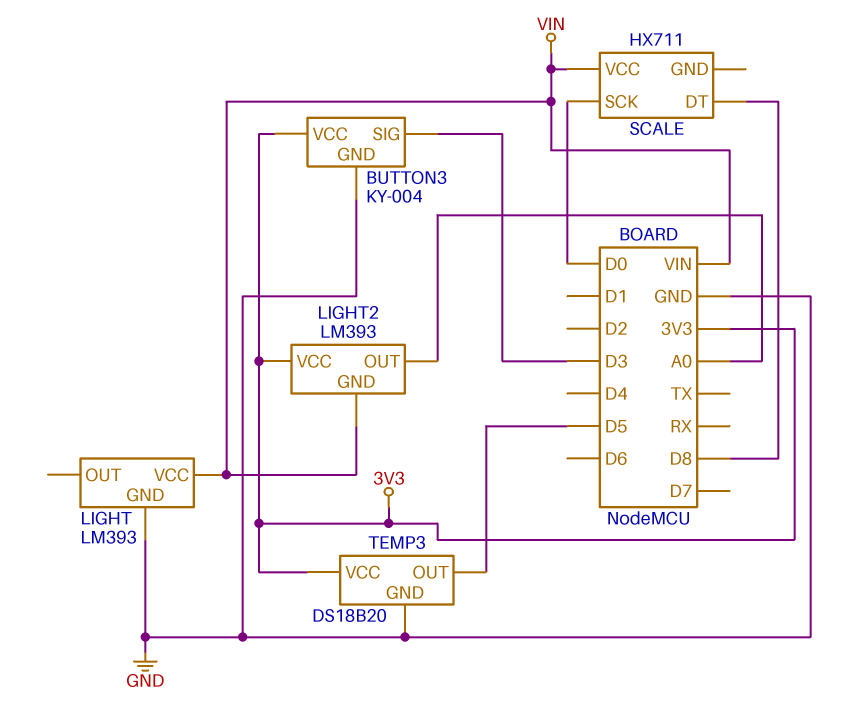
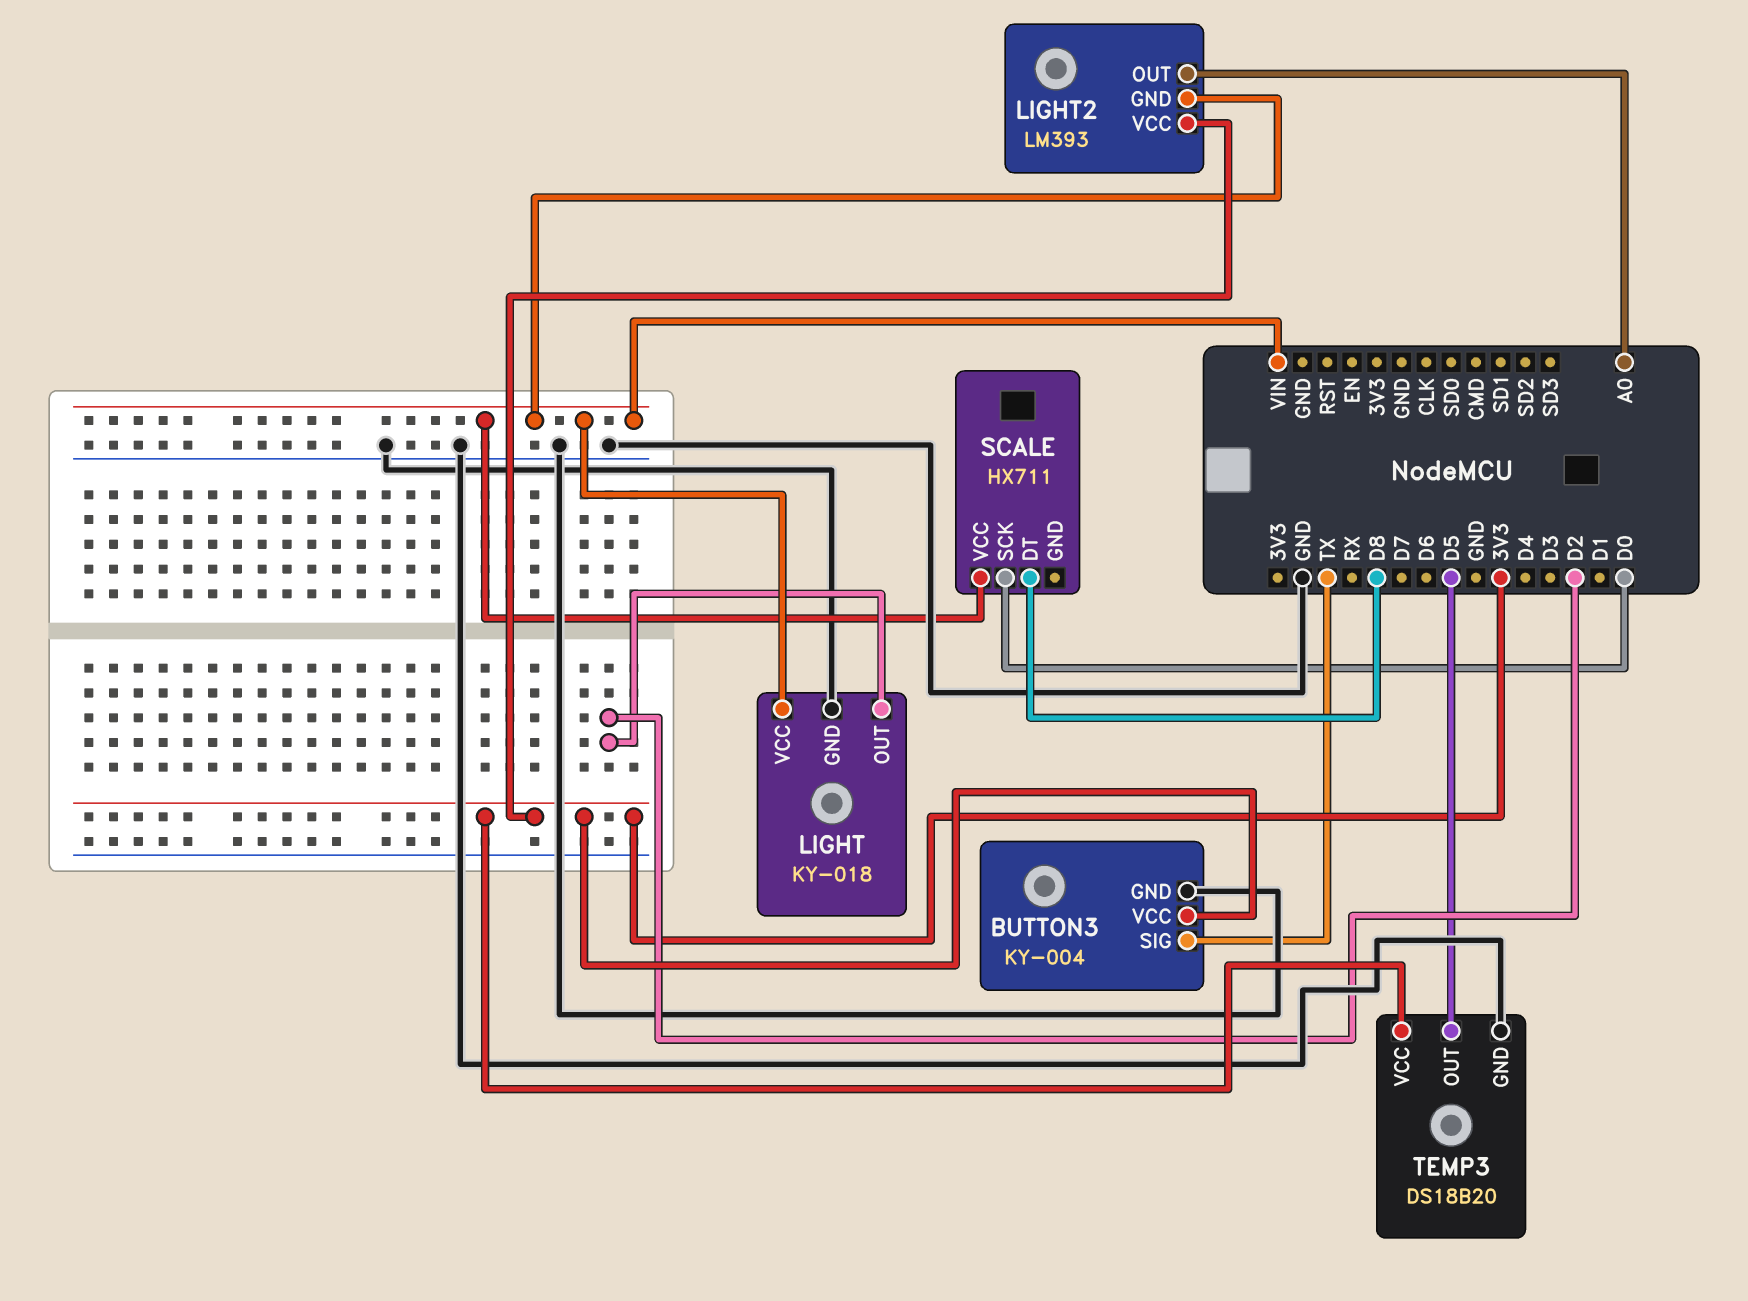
BUTTON3 pin SIG: D3 -> TX
LIGHT: LM393 -> KY-018
LIGHT pin OUT: none -> D2

